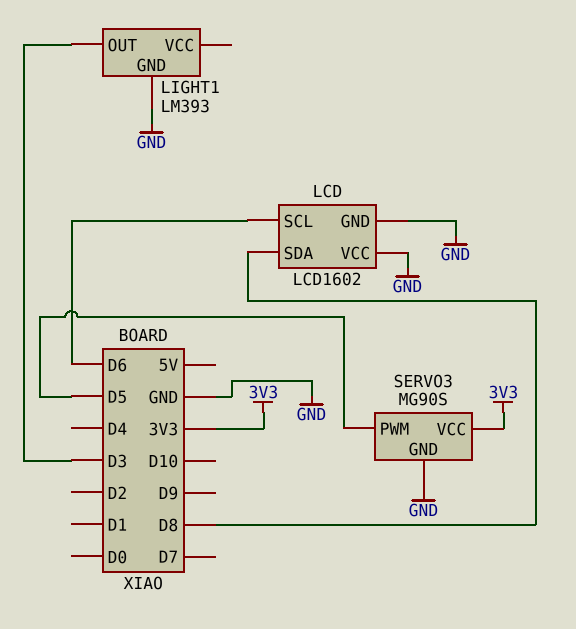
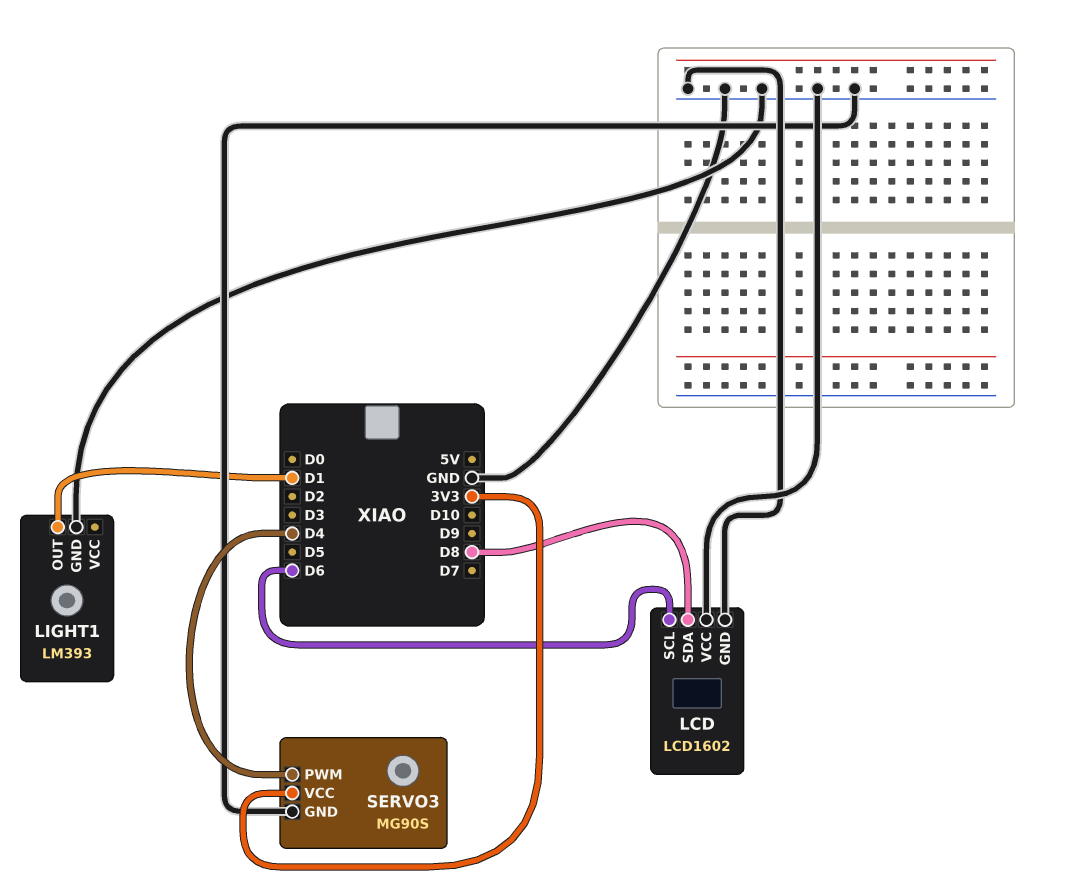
LIGHT1 pin OUT: D3 -> D1
SERVO3 pin PWM: D5 -> D4

